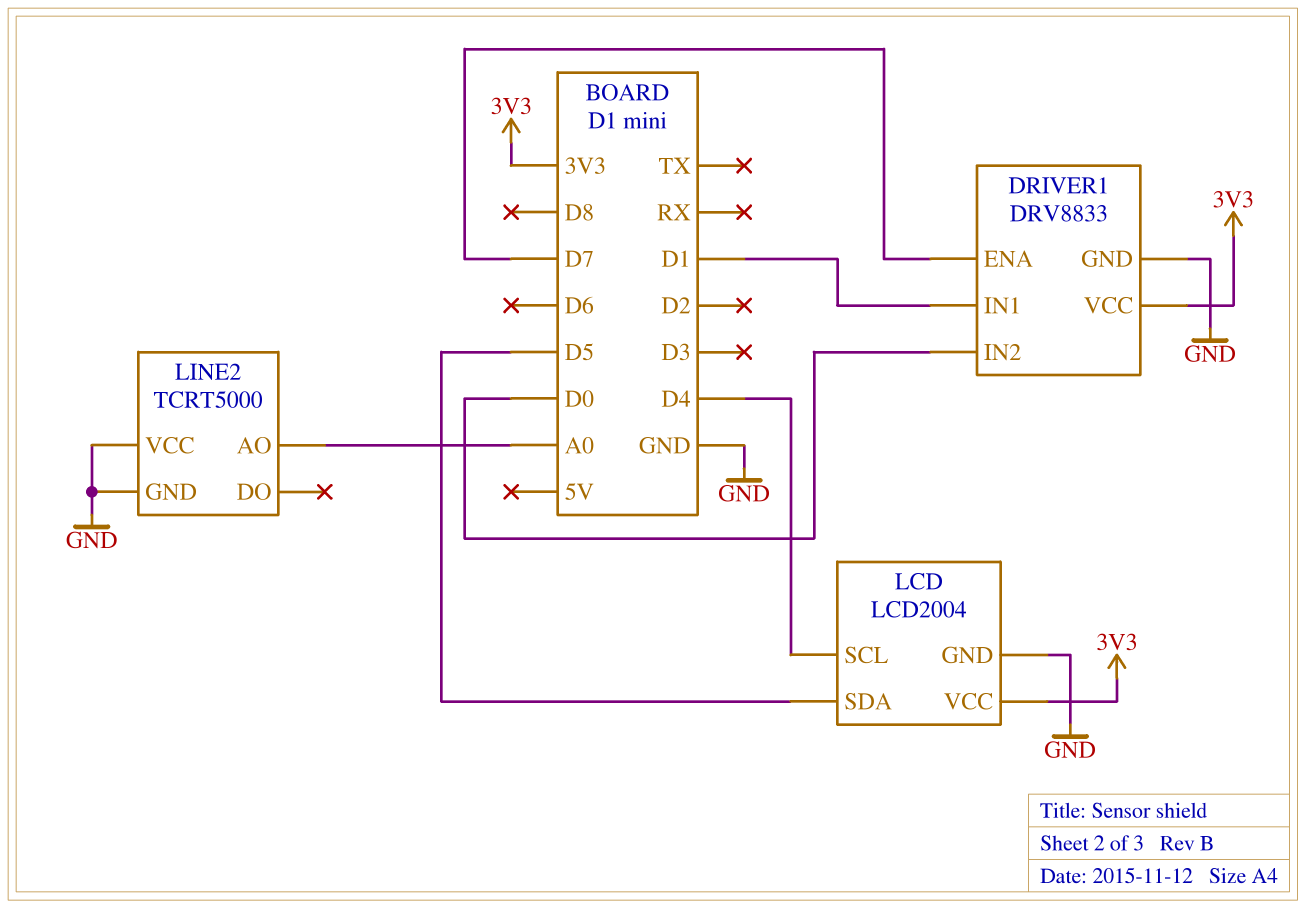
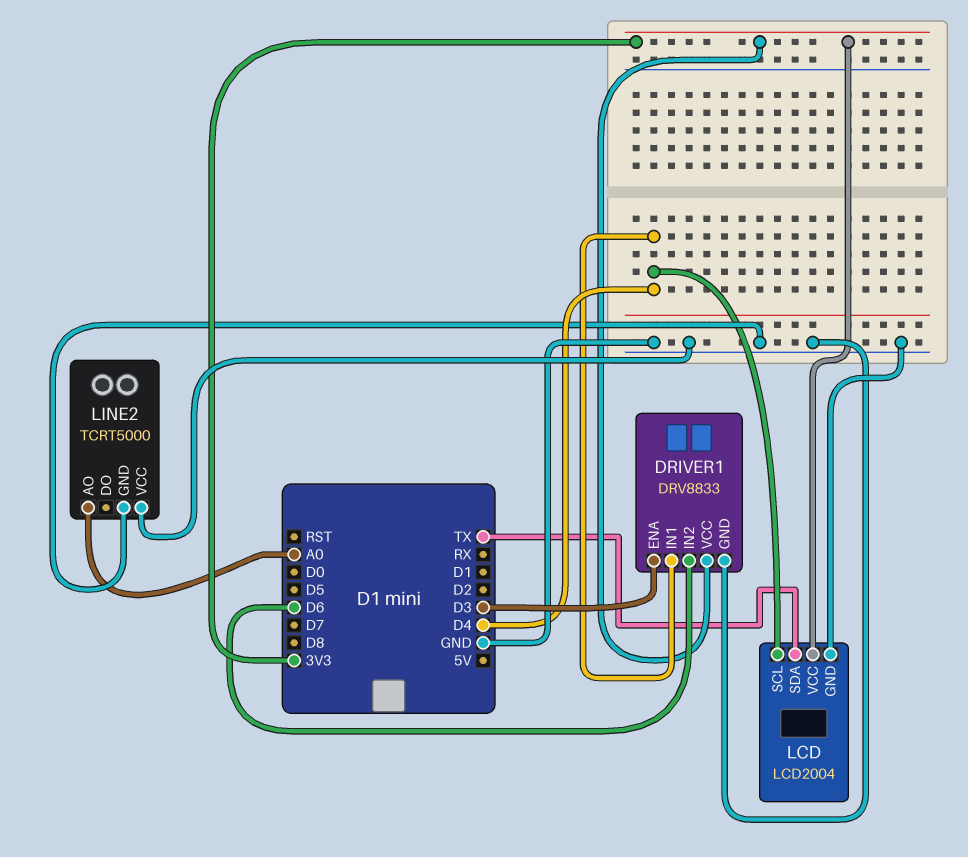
DRIVER1 pin ENA: D7 -> D3
DRIVER1 pin IN1: D1 -> D4
DRIVER1 pin IN2: D0 -> D6
LCD pin SDA: D5 -> TX

